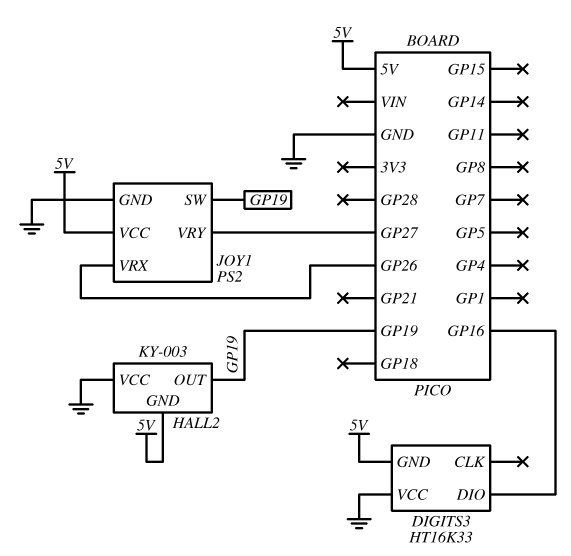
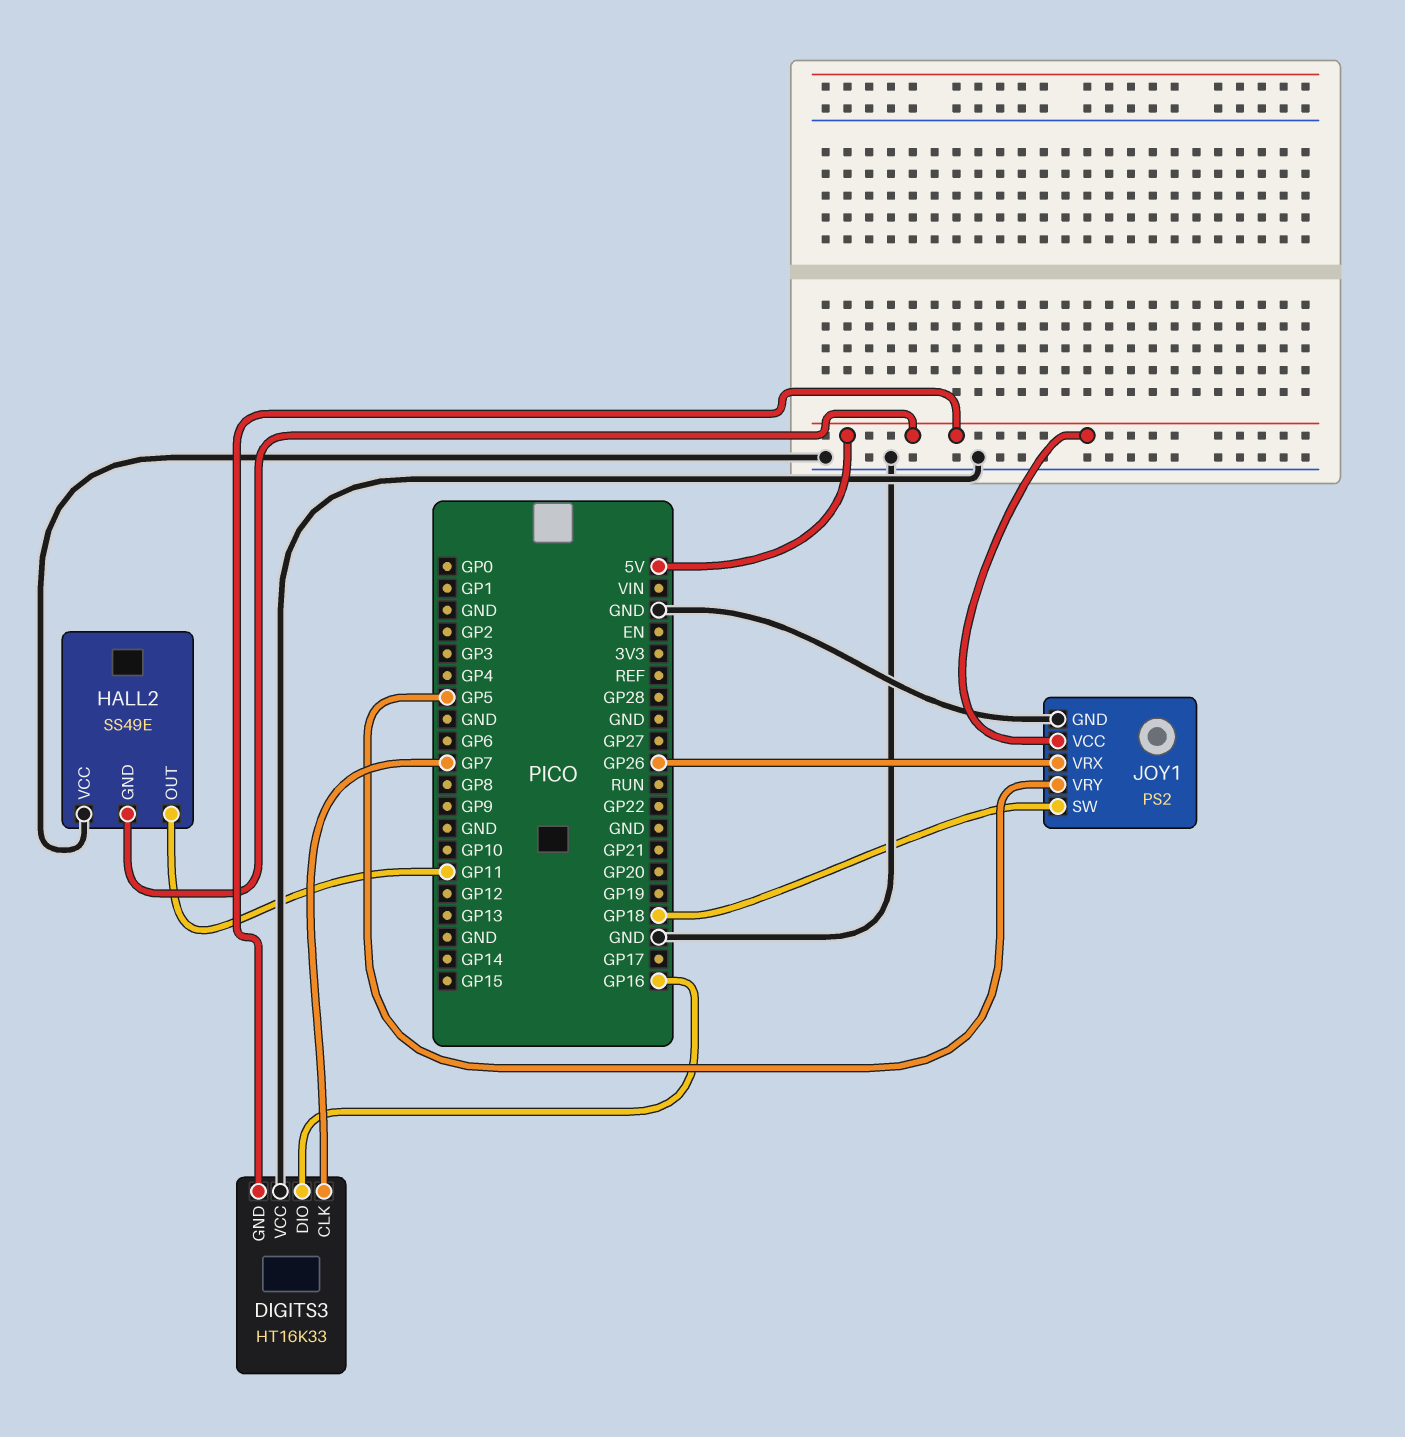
DIGITS3 pin CLK: none -> GP7
HALL2: KY-003 -> SS49E
HALL2 pin OUT: GP19 -> GP11
JOY1 pin SW: GP19 -> GP18
JOY1 pin VRY: GP27 -> GP5

